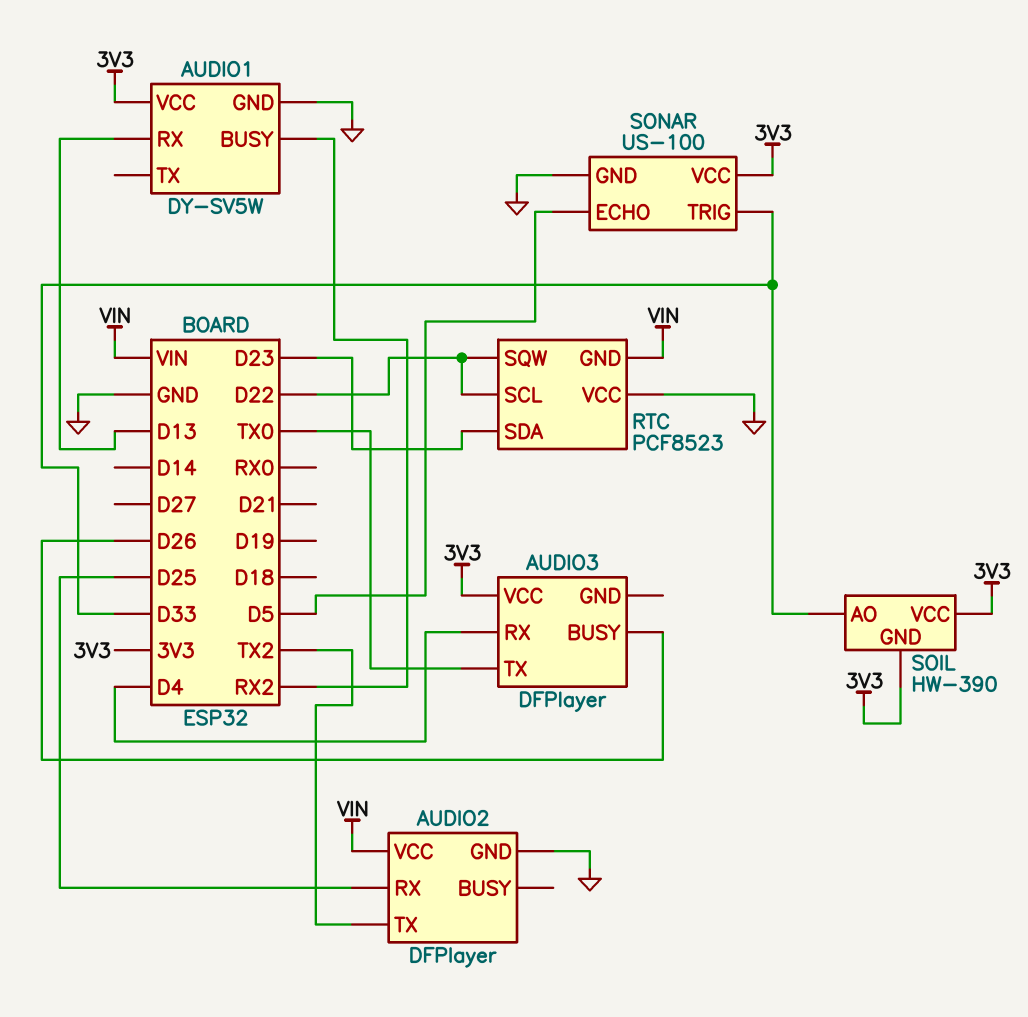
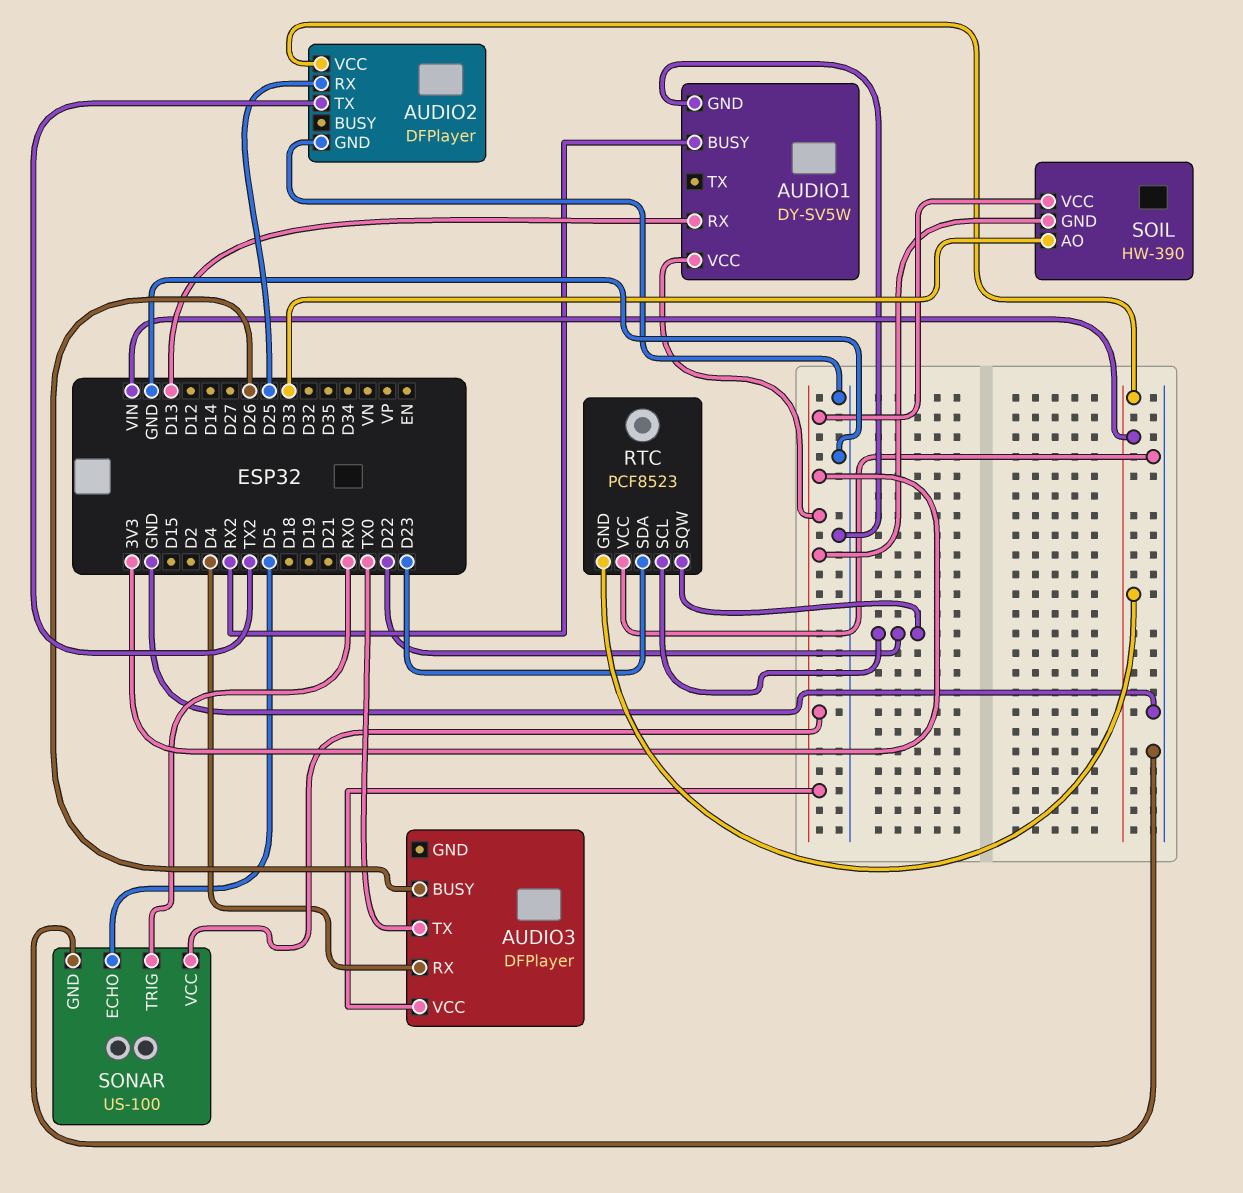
SONAR pin TRIG: D33 -> RX0

